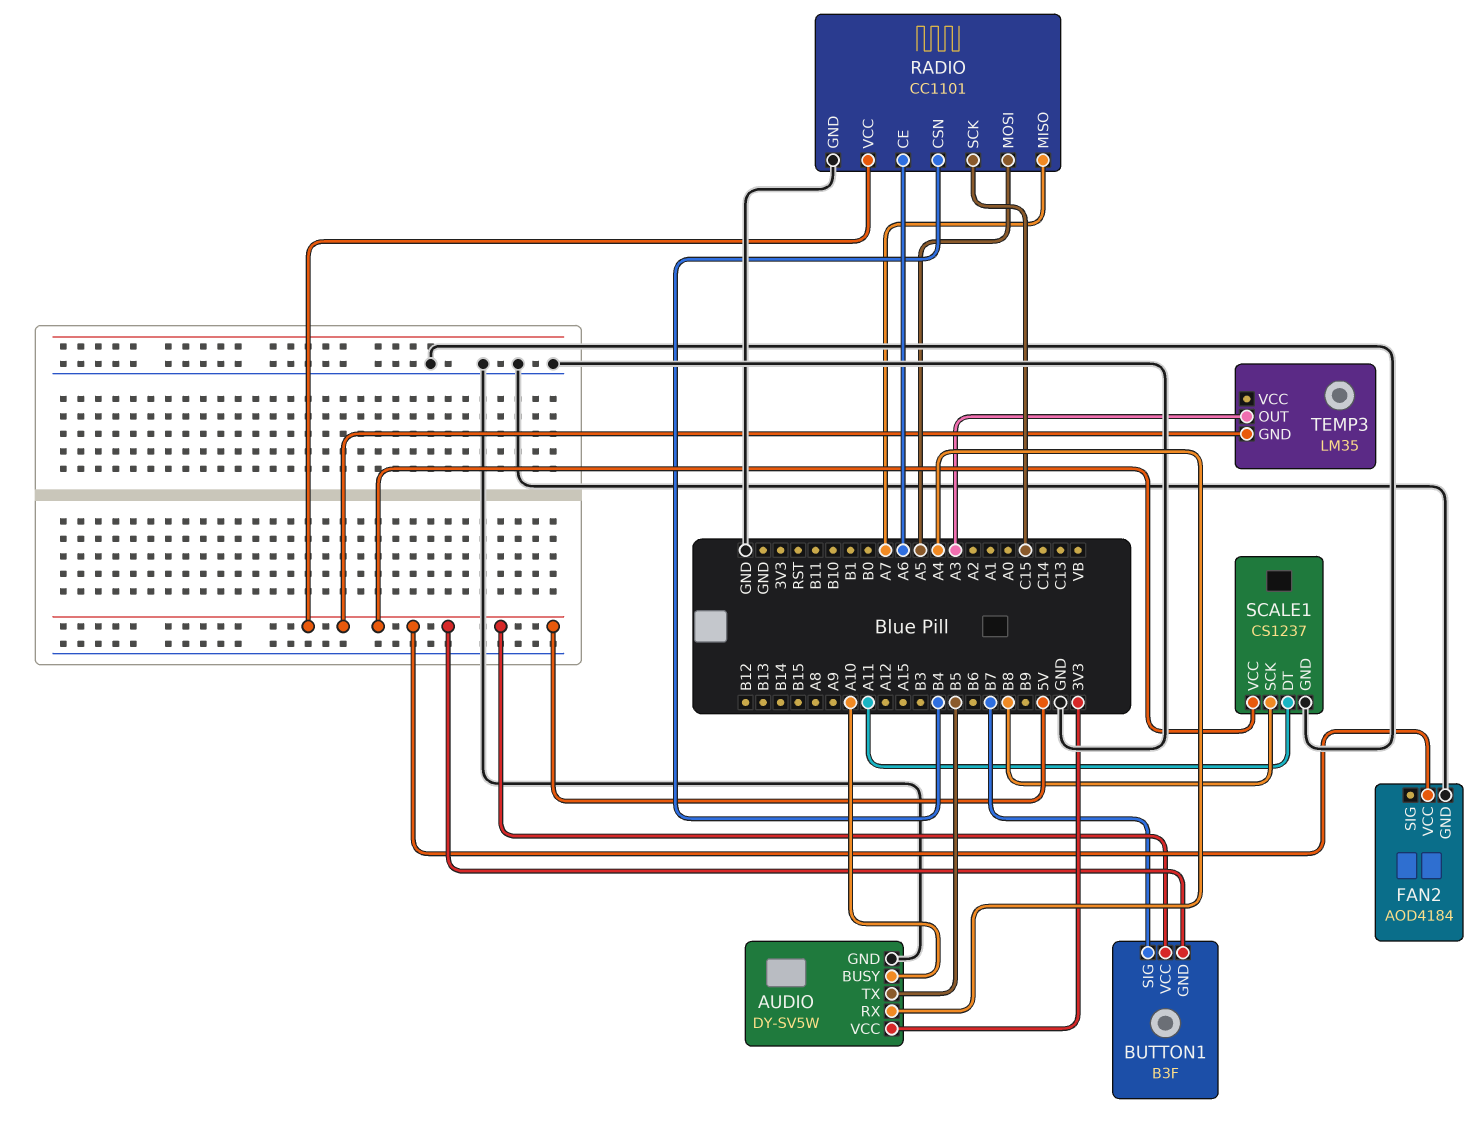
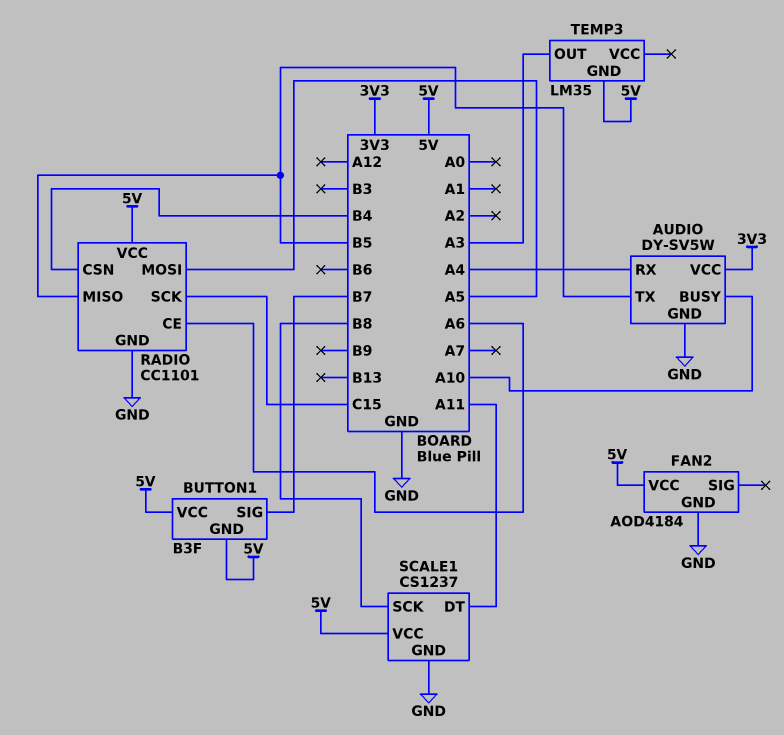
RADIO pin MISO: A7 -> B5

